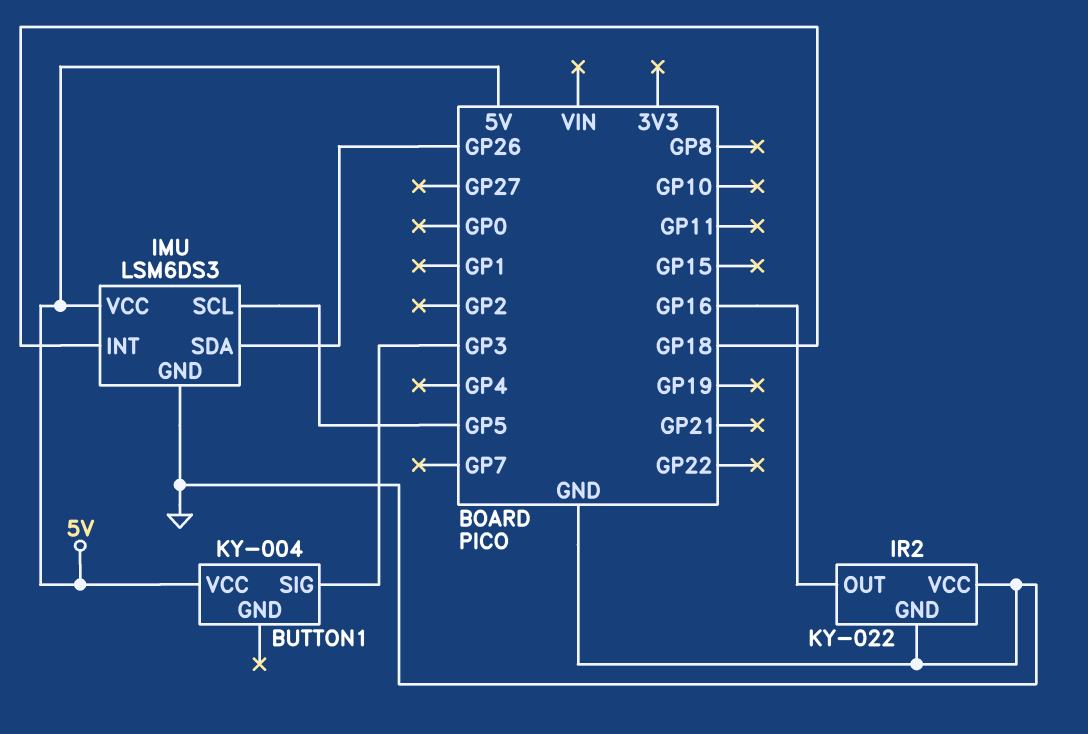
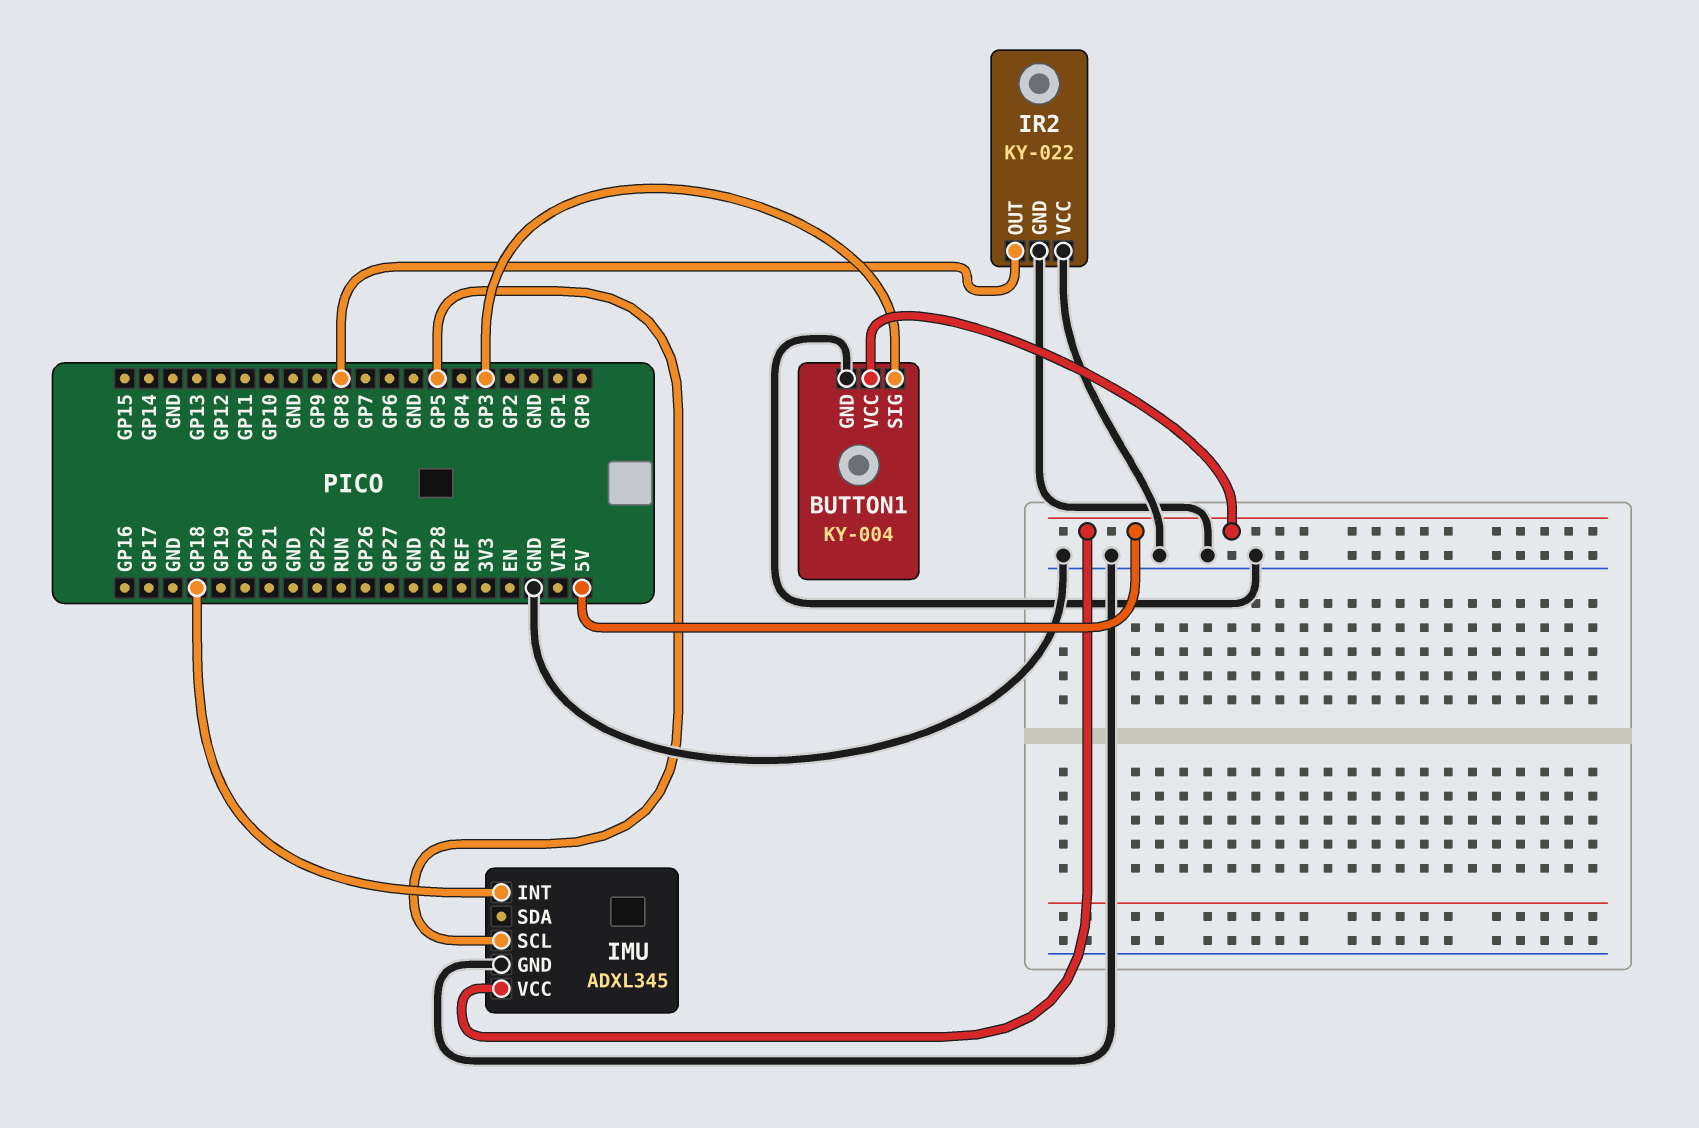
BUTTON1 pin GND: none -> GND
IMU: LSM6DS3 -> ADXL345
IMU pin SDA: GP26 -> none
IR2 pin OUT: GP16 -> GP8

